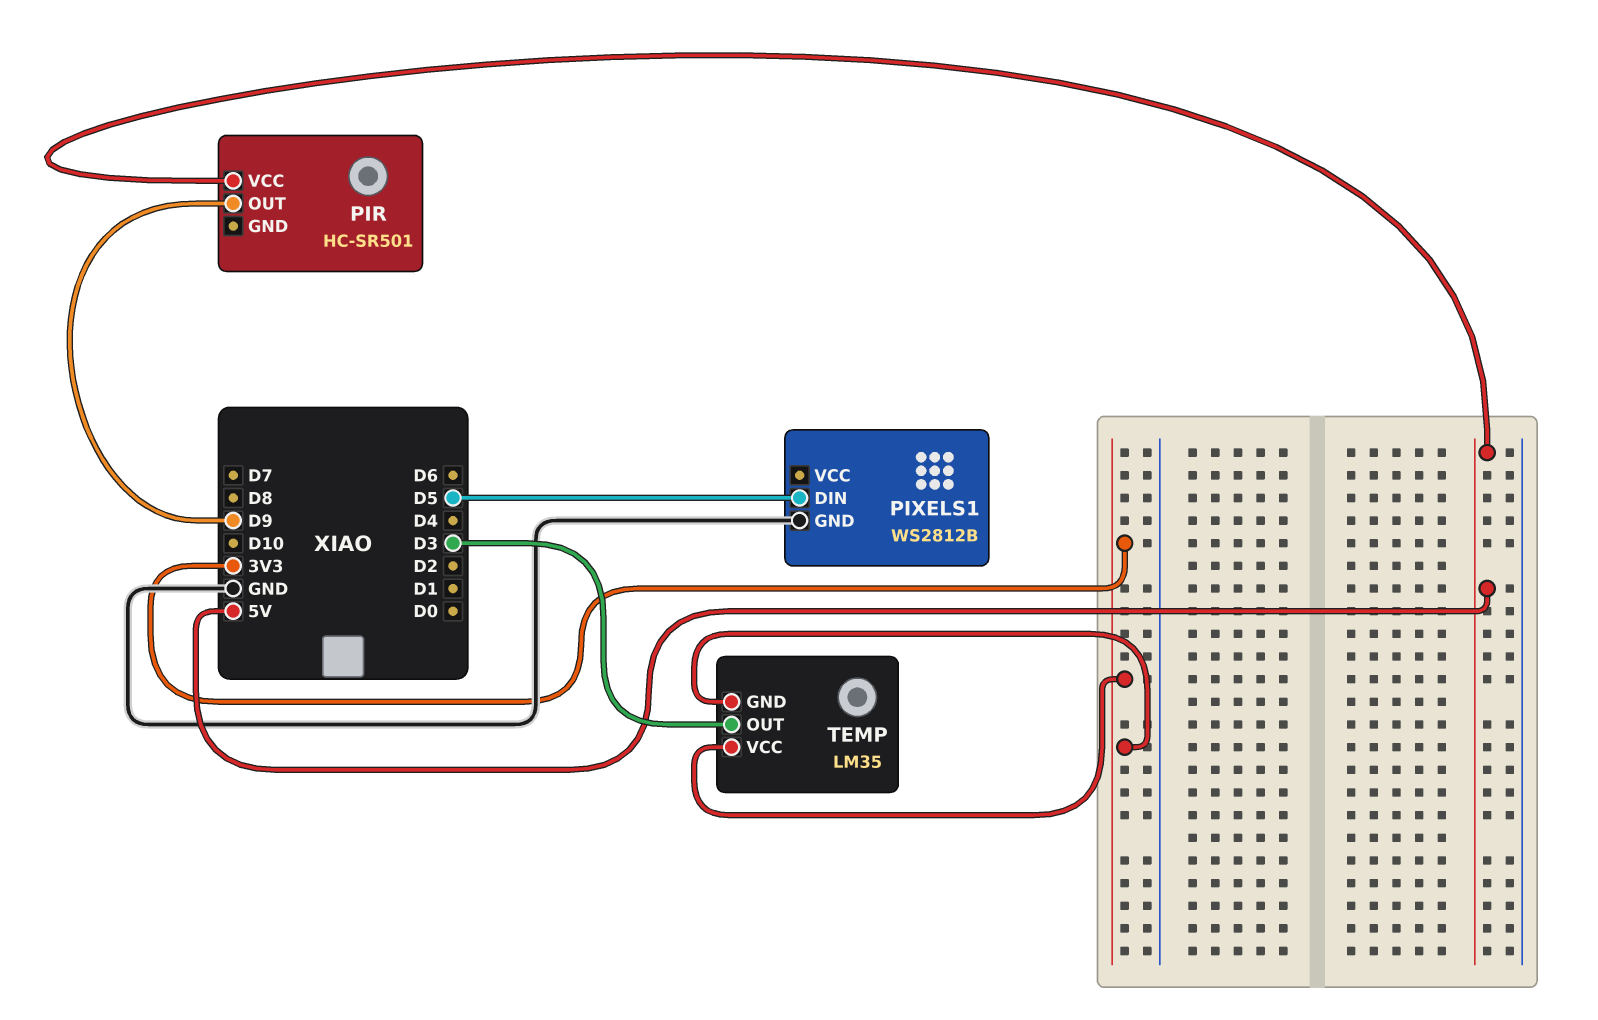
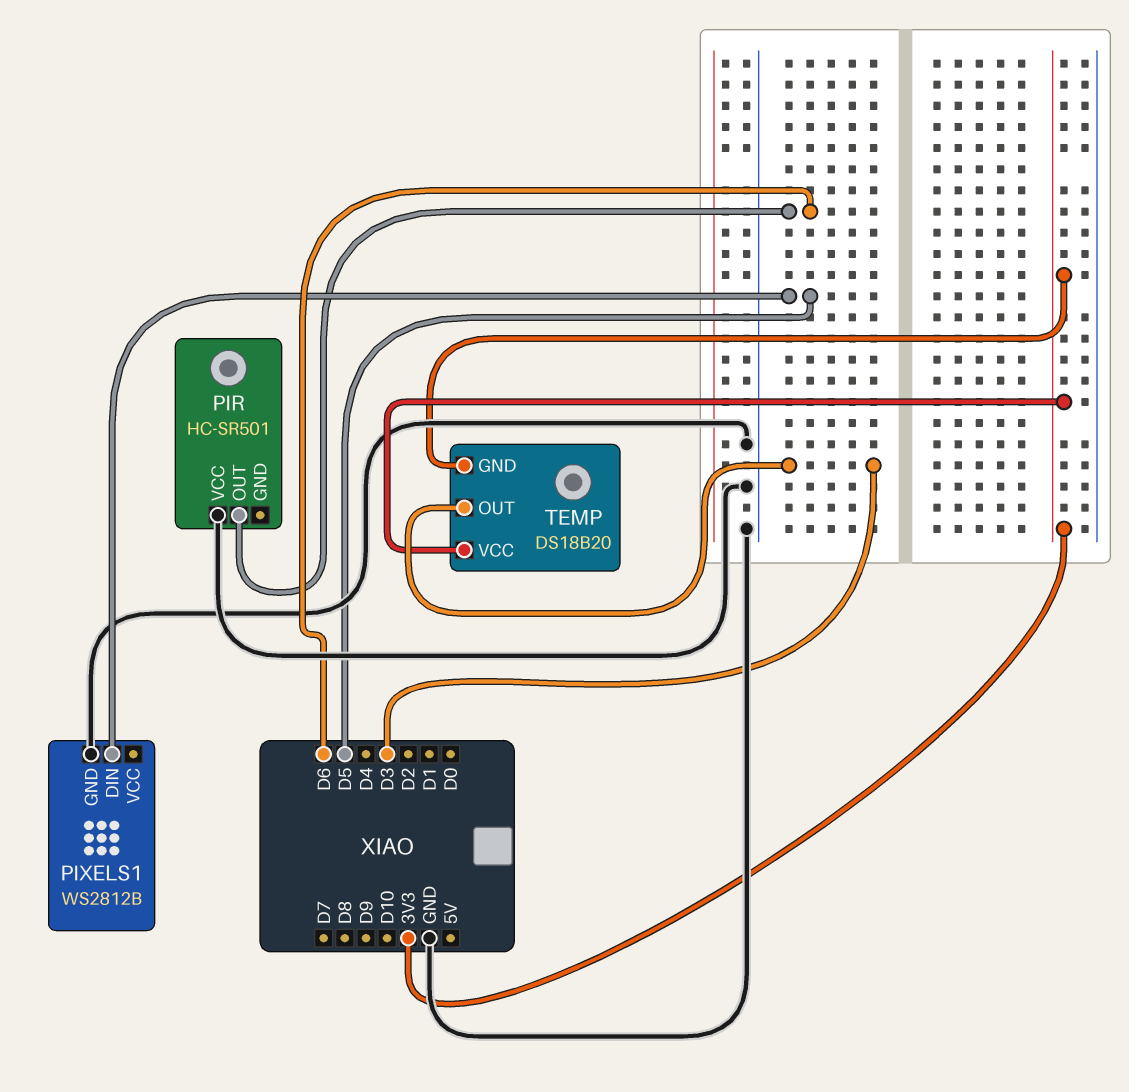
PIR pin OUT: D9 -> D6
PIR pin VCC: 5V -> GND
TEMP: LM35 -> DS18B20

